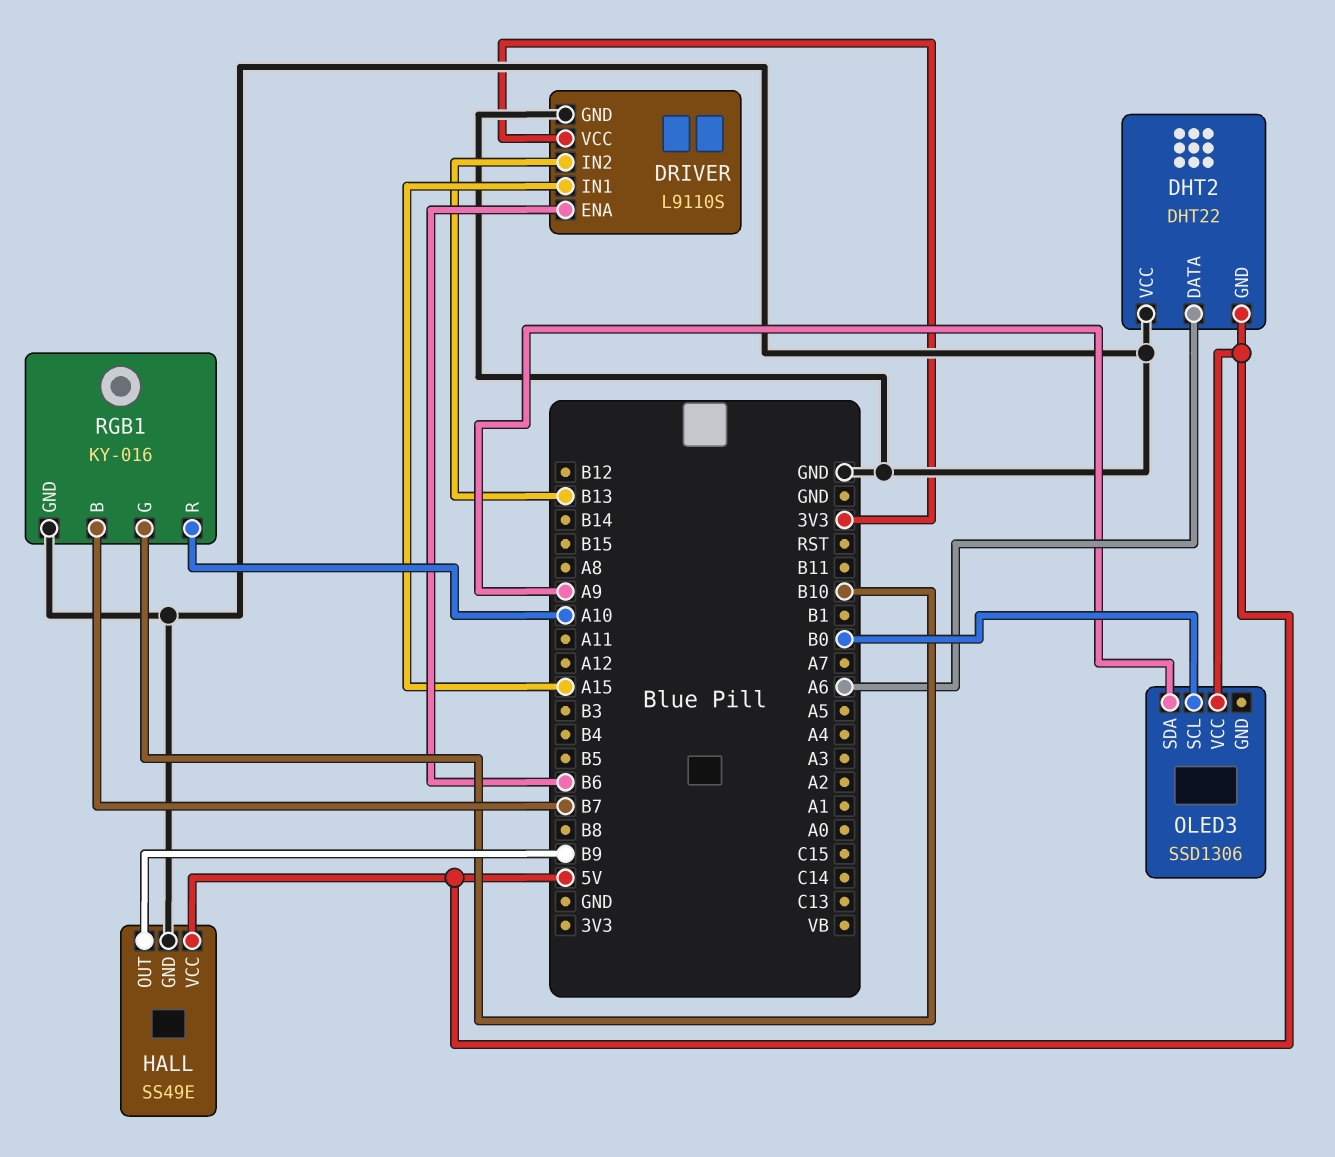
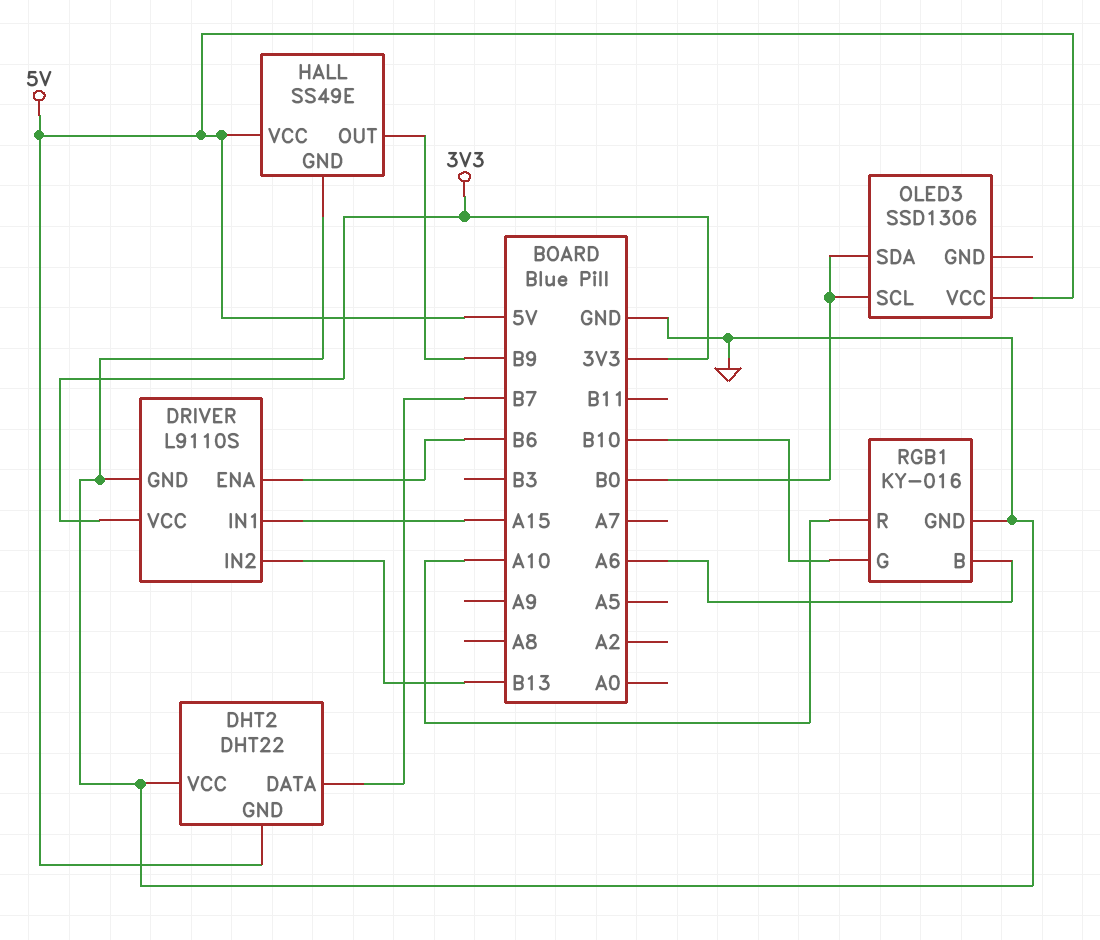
DHT2 pin DATA: A6 -> B7
OLED3 pin SDA: A9 -> B0
RGB1 pin B: B7 -> A6

